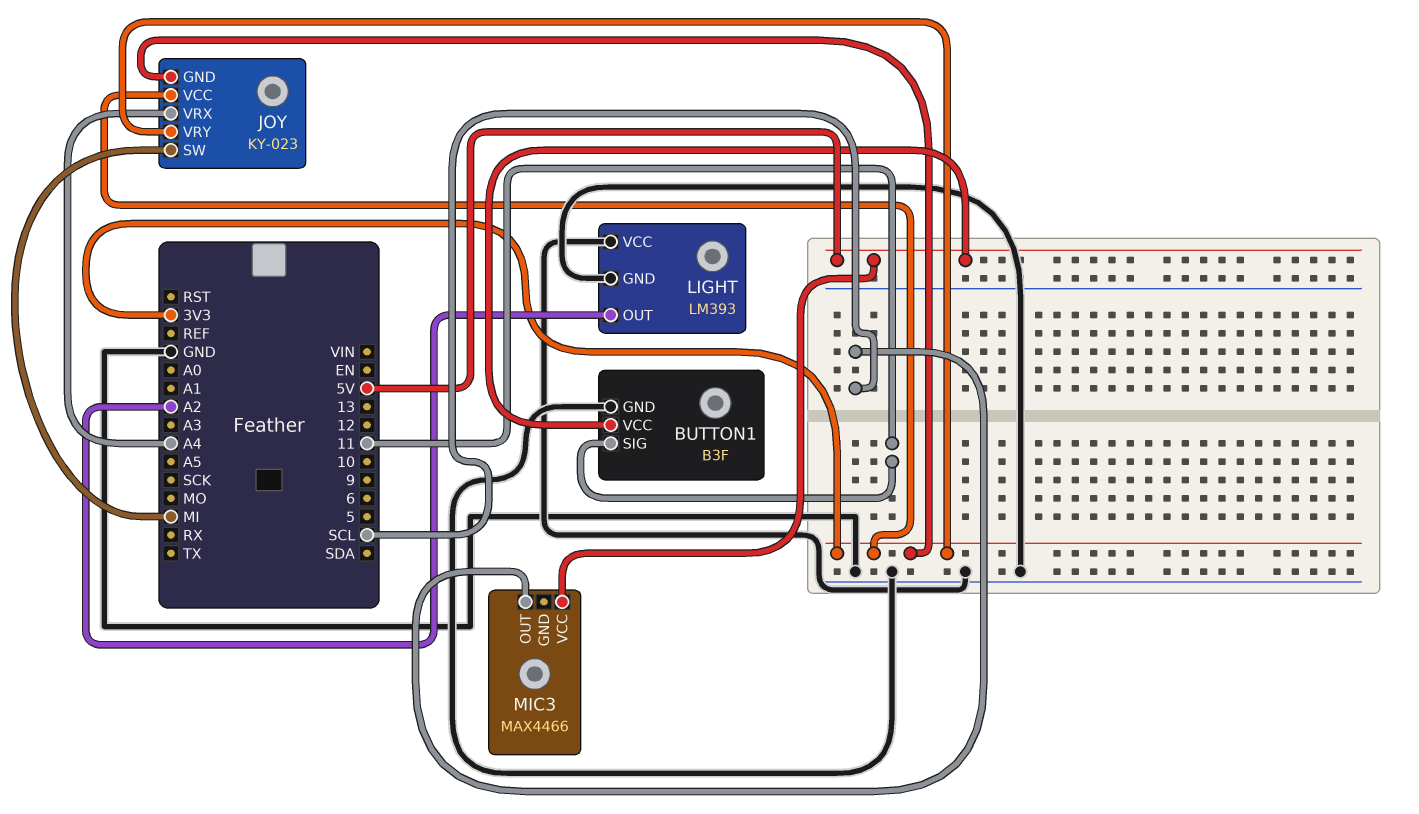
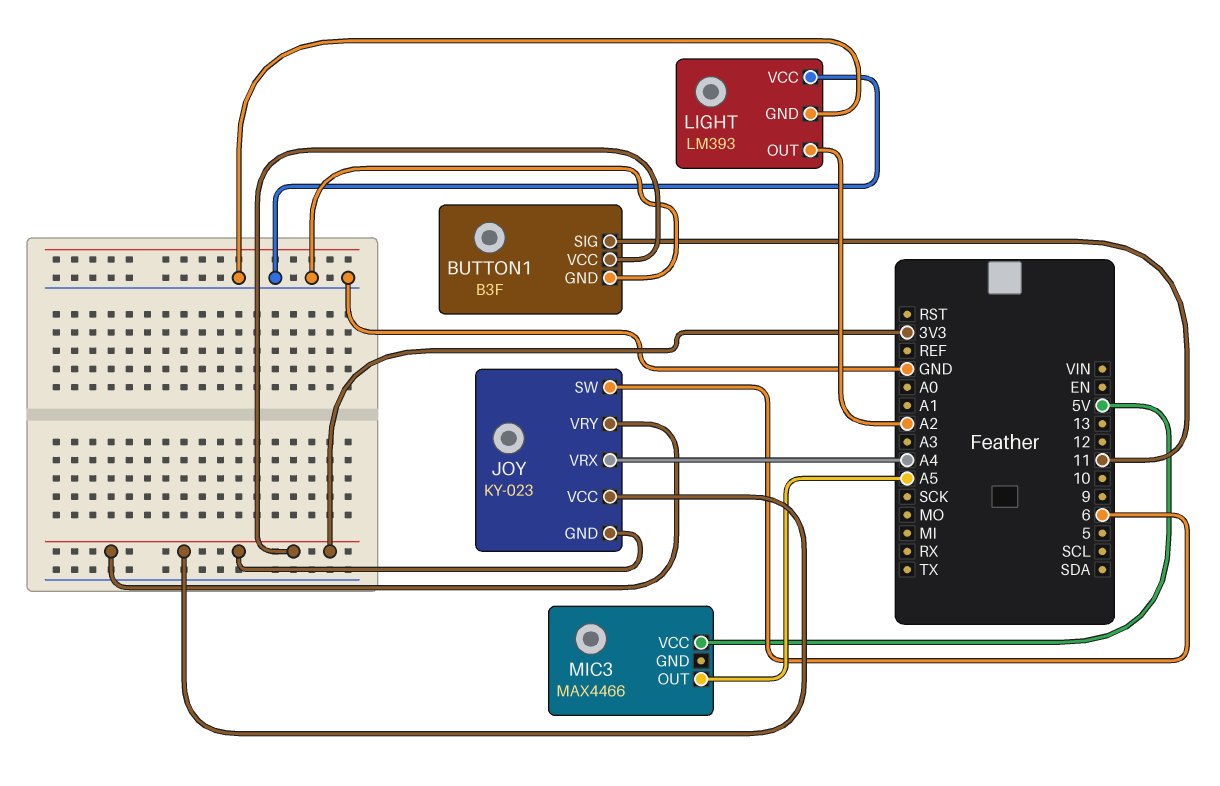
BUTTON1 pin VCC: 5V -> 3V3
JOY pin SW: MI -> 6
MIC3 pin OUT: SCL -> A5

